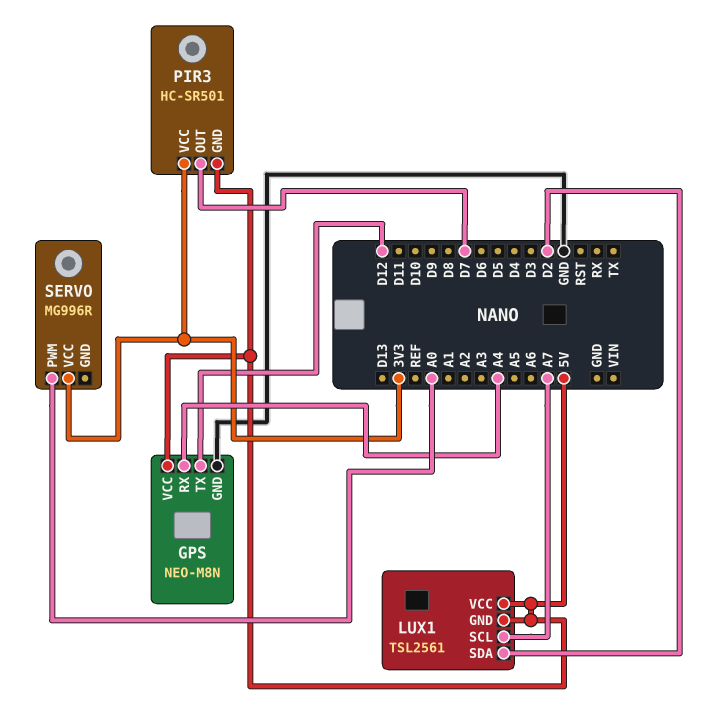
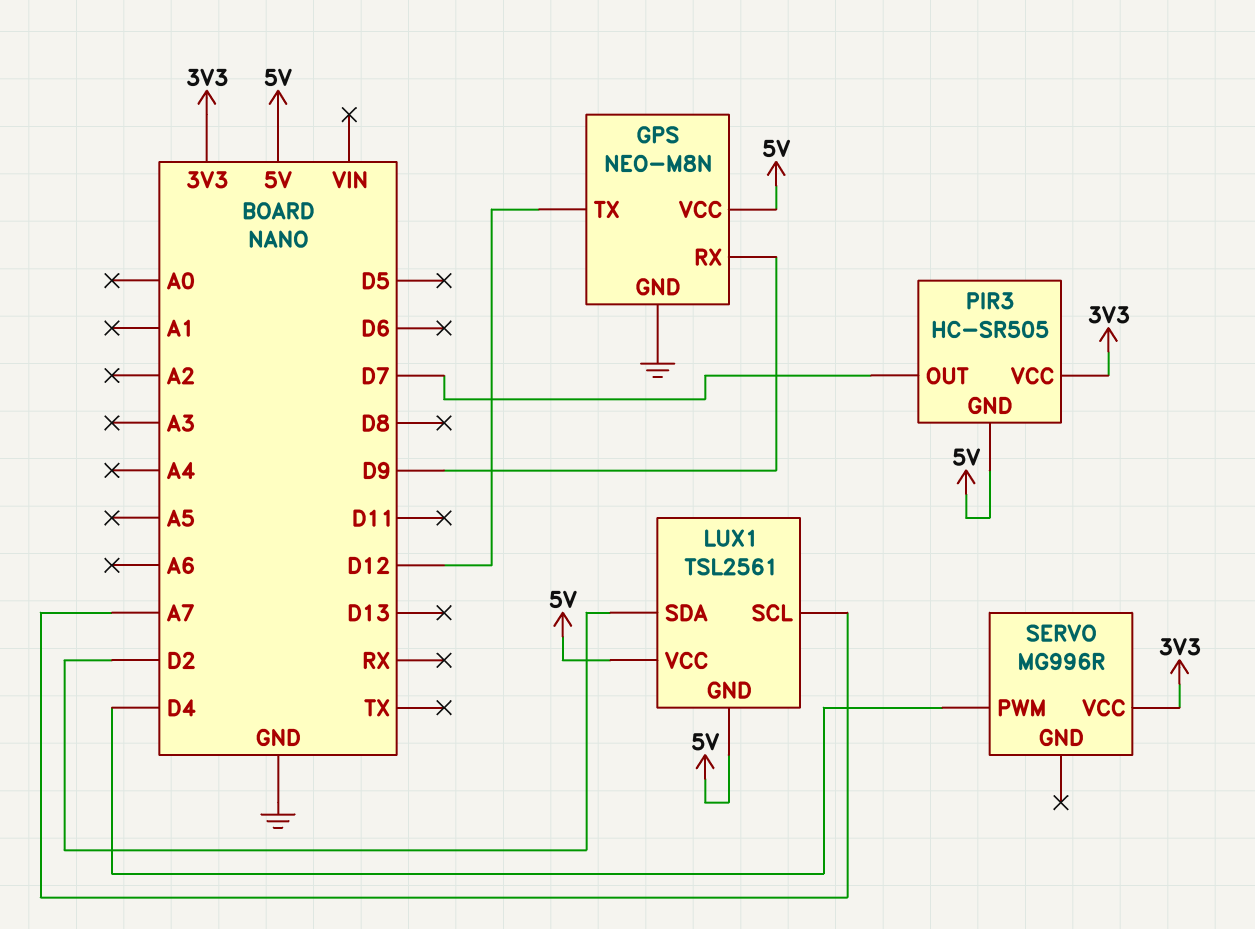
GPS pin RX: A4 -> D9
PIR3: HC-SR501 -> HC-SR505
SERVO pin PWM: A0 -> D4

